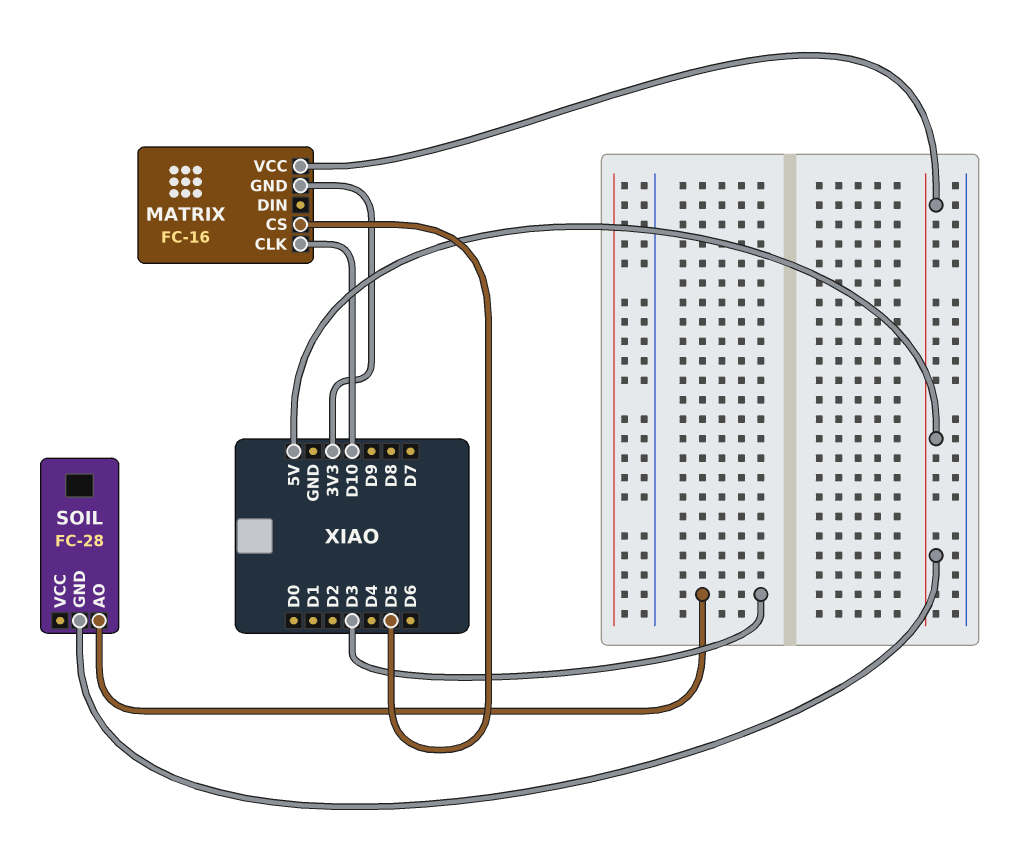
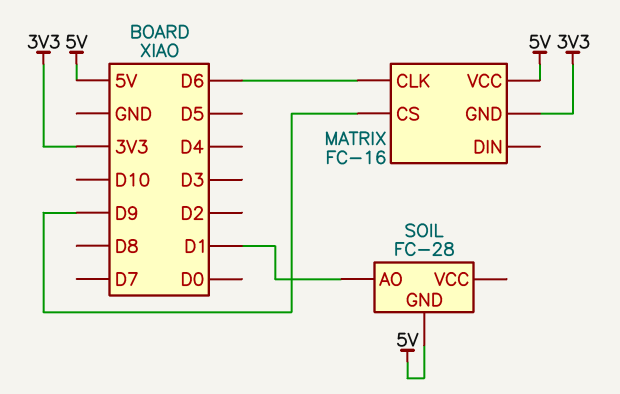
MATRIX pin CLK: D10 -> D6
MATRIX pin CS: D5 -> D9
SOIL pin AO: D3 -> D1

